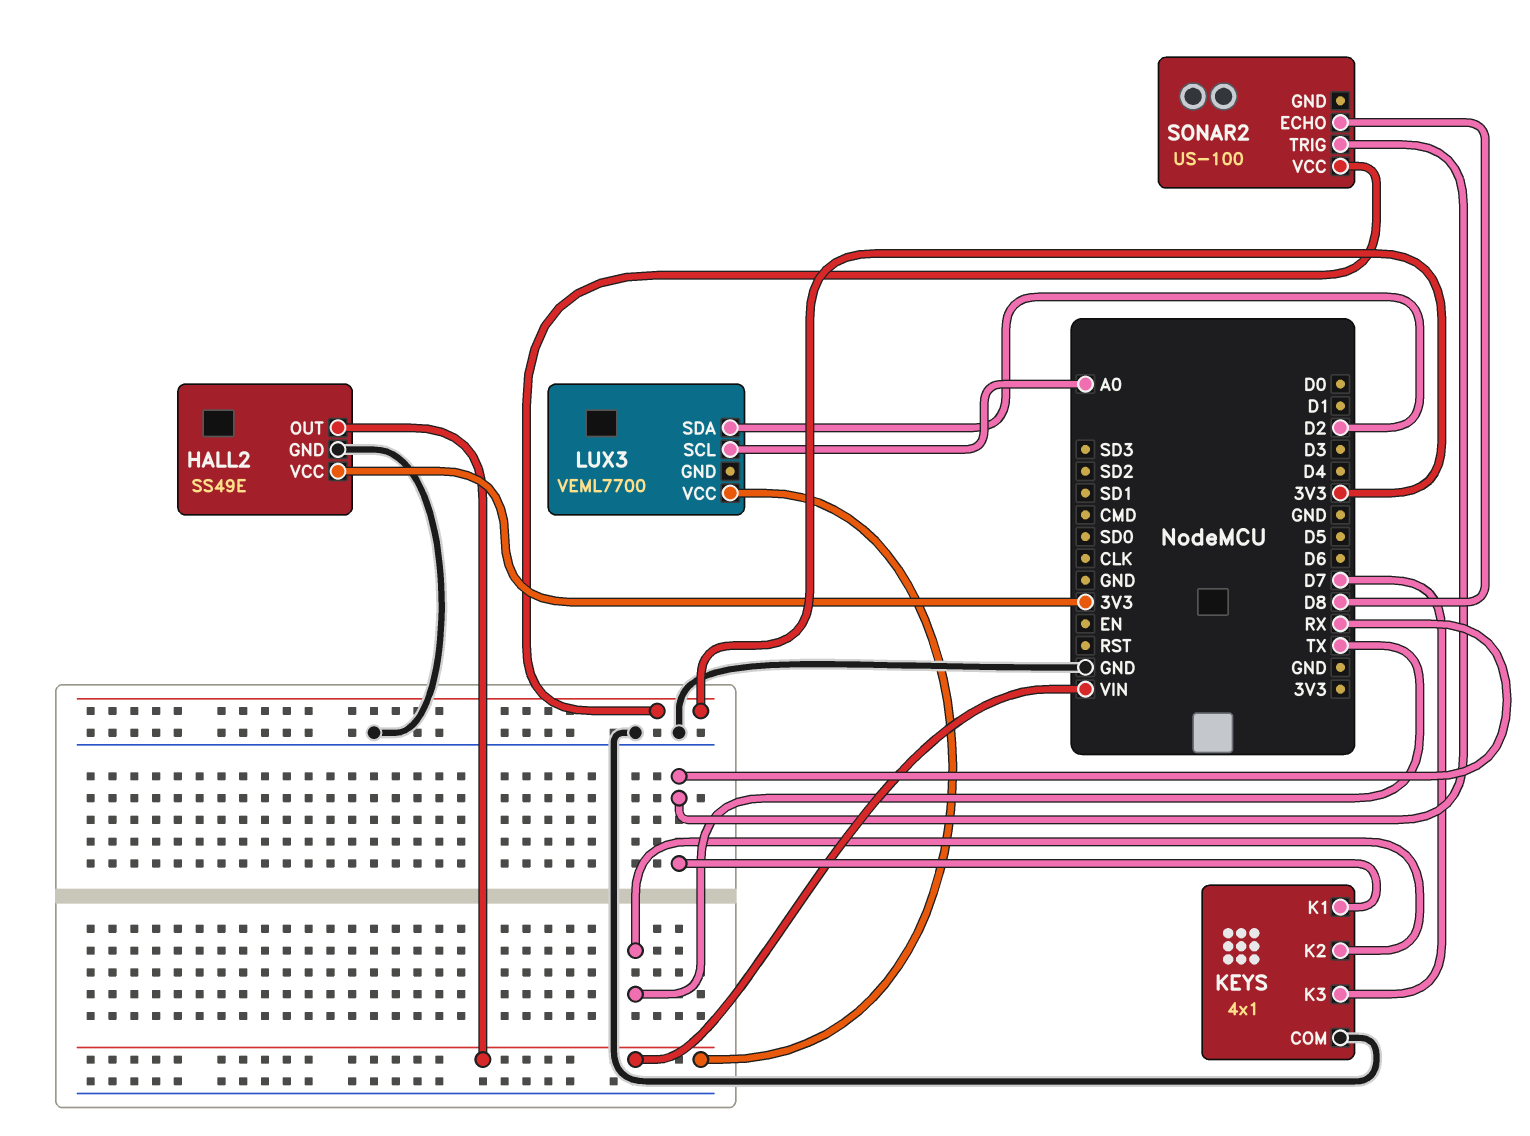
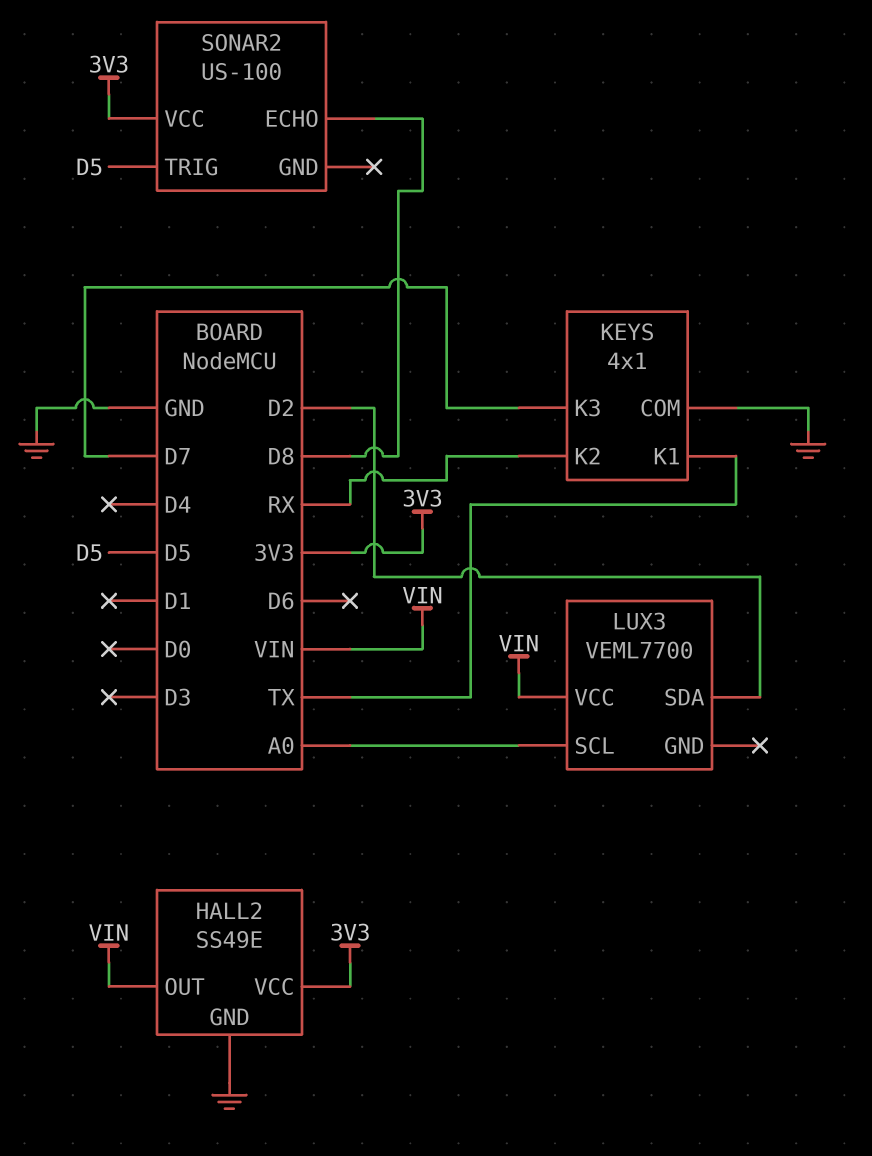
KEYS pin K1: RX -> TX
KEYS pin K2: TX -> RX
SONAR2 pin TRIG: RX -> D5

